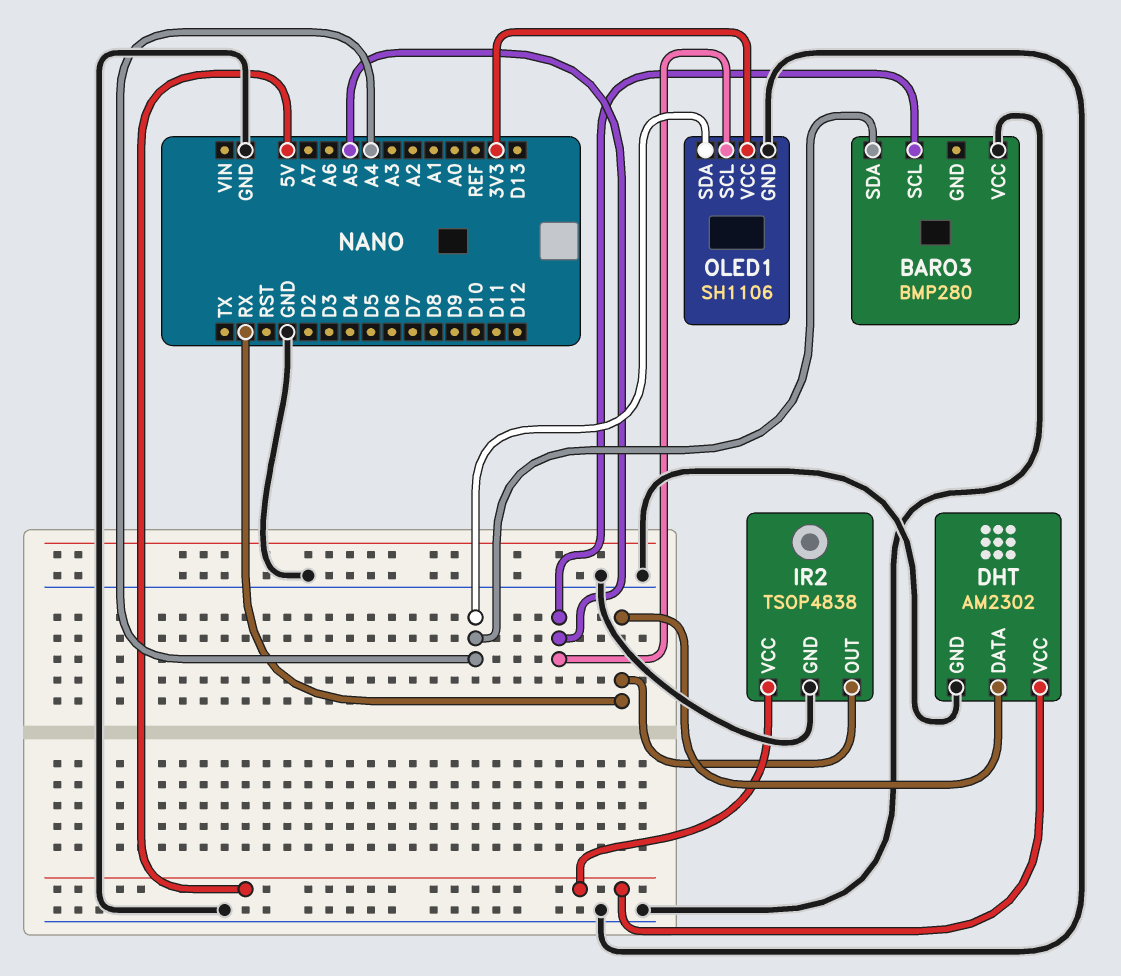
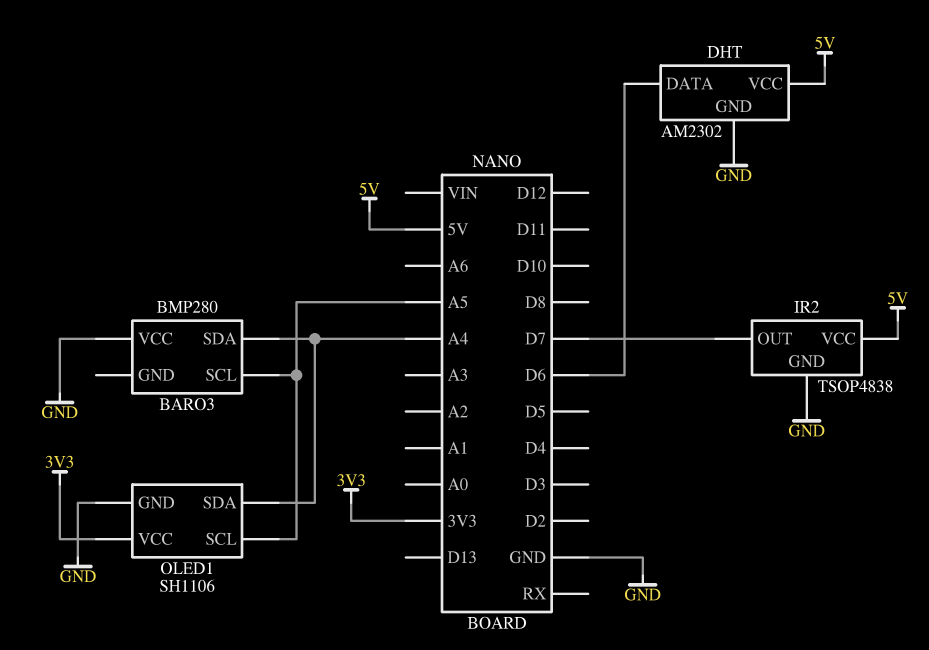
DHT pin DATA: RX -> D6
IR2 pin OUT: RX -> D7

